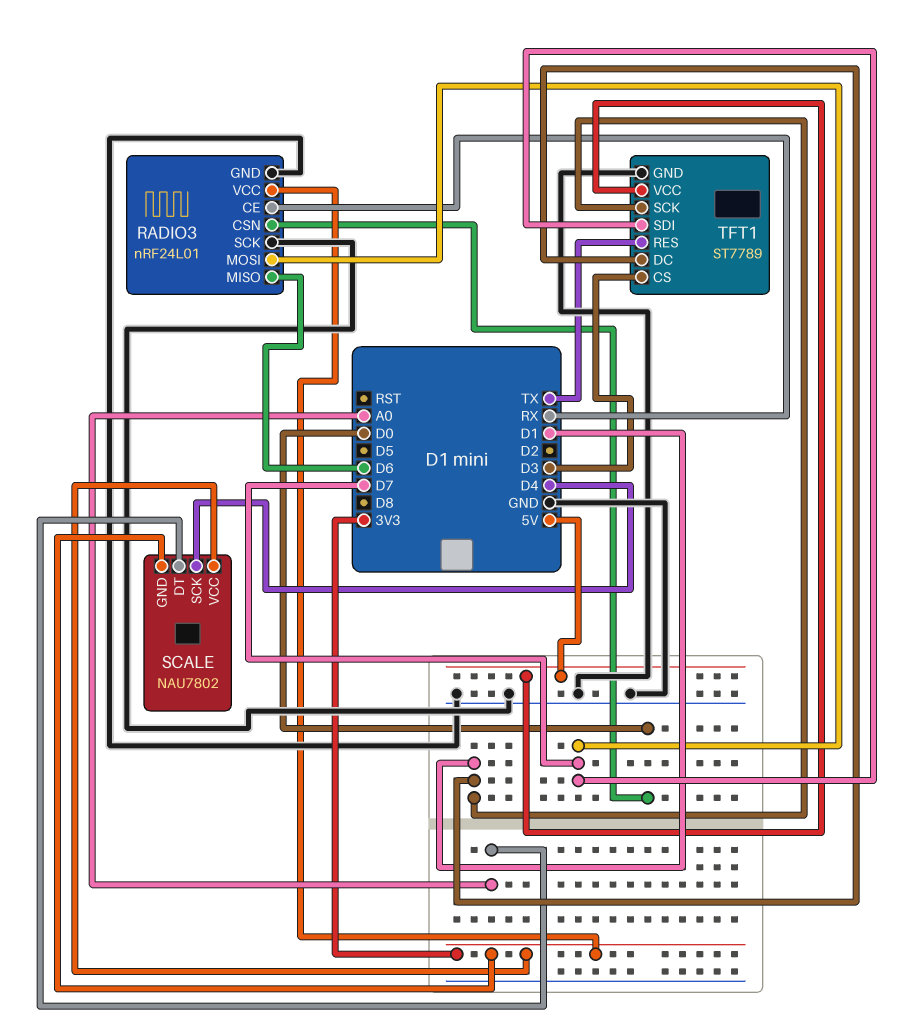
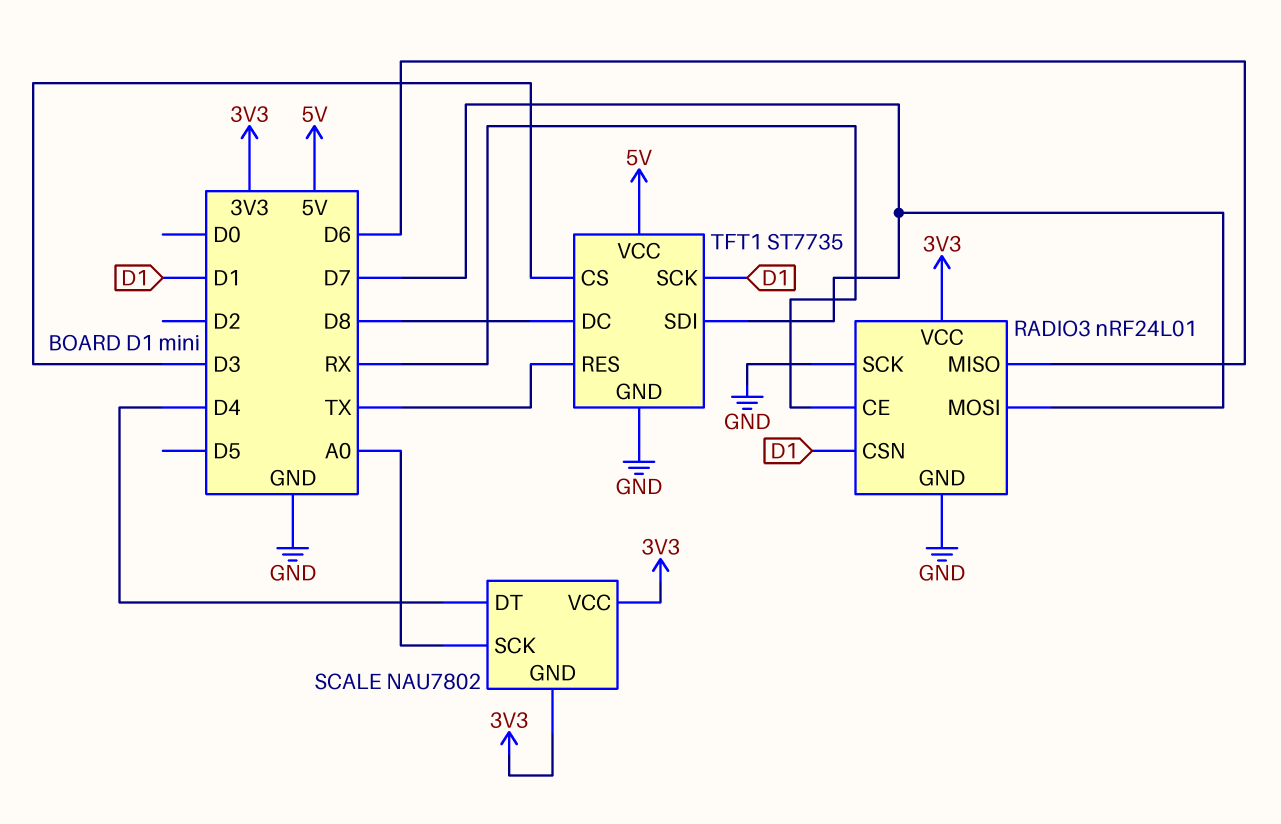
RADIO3 pin CSN: D0 -> D1
SCALE pin DT: A0 -> D4
SCALE pin SCK: D4 -> A0
TFT1: ST7789 -> ST7735
TFT1 pin DC: D1 -> D8

